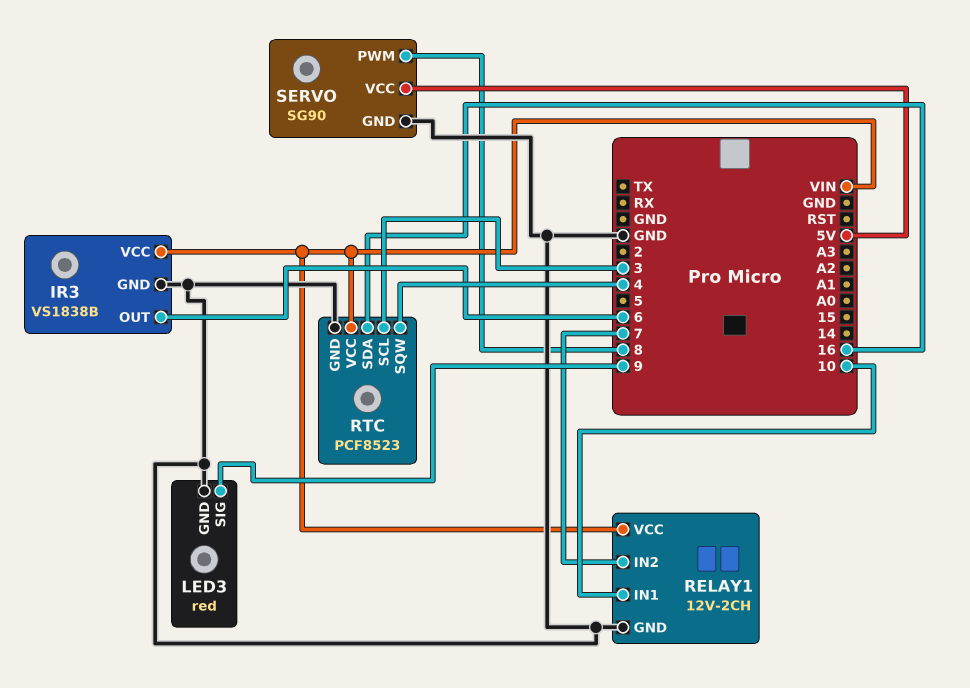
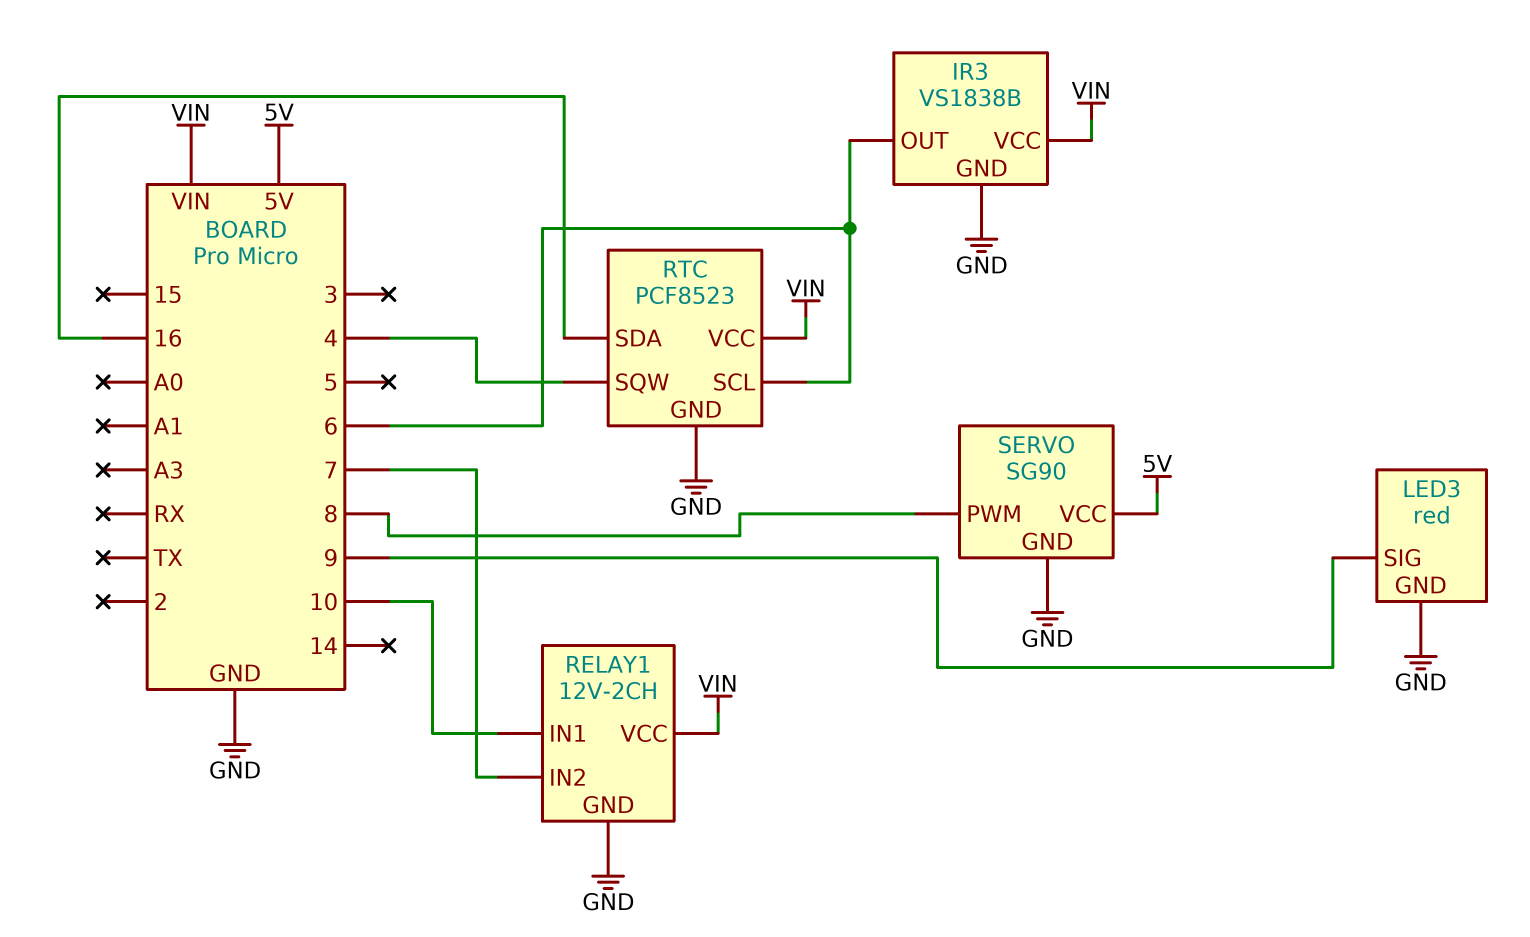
RTC pin SCL: 3 -> 6

